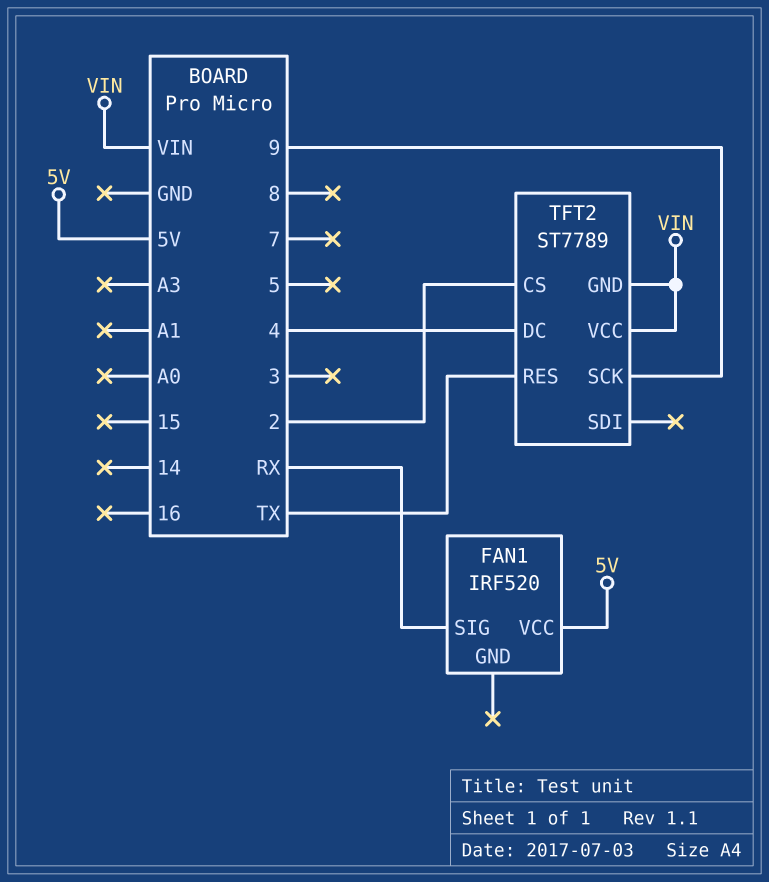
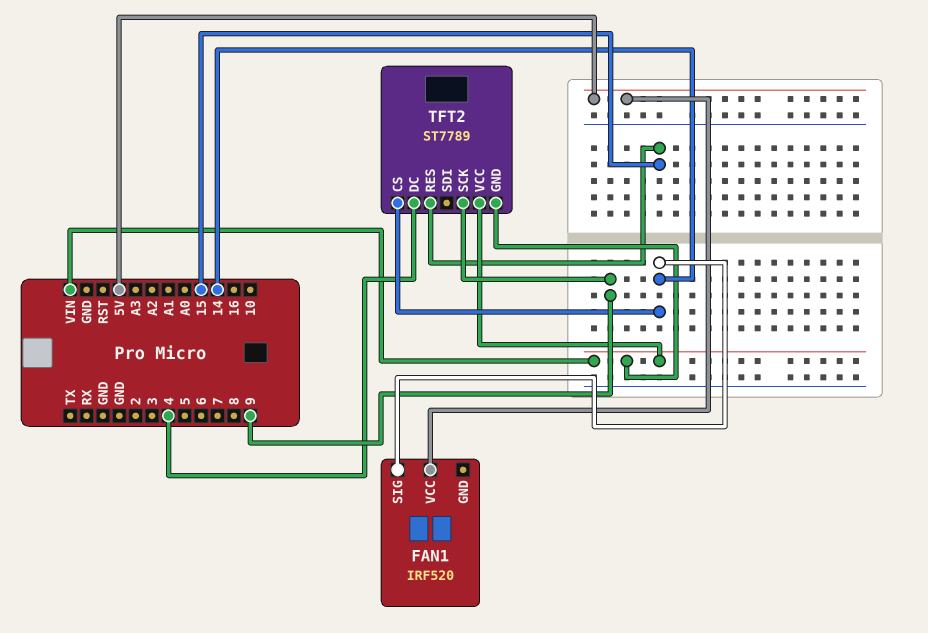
FAN1 pin SIG: RX -> 14
TFT2 pin CS: 2 -> 14
TFT2 pin RES: TX -> 15

